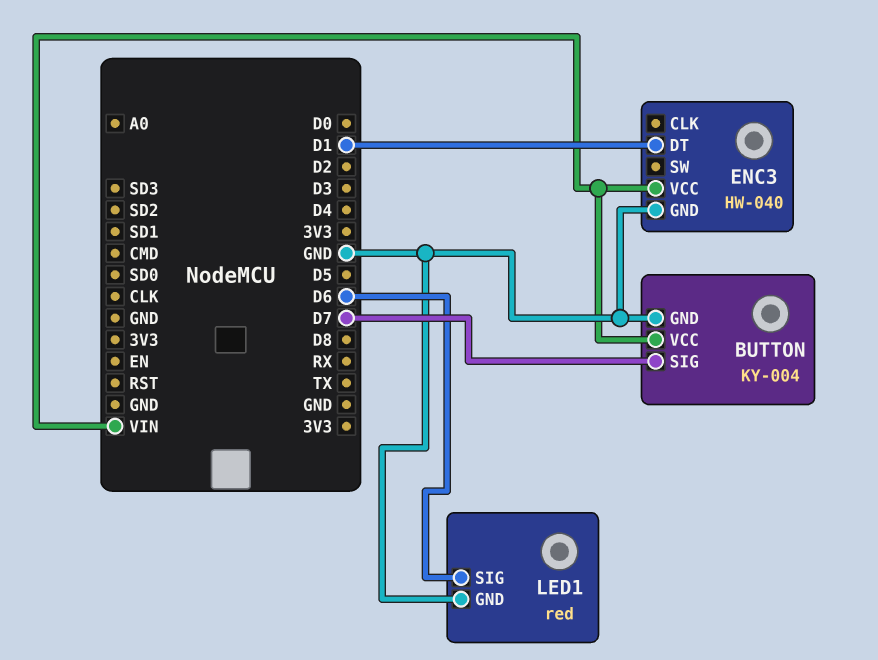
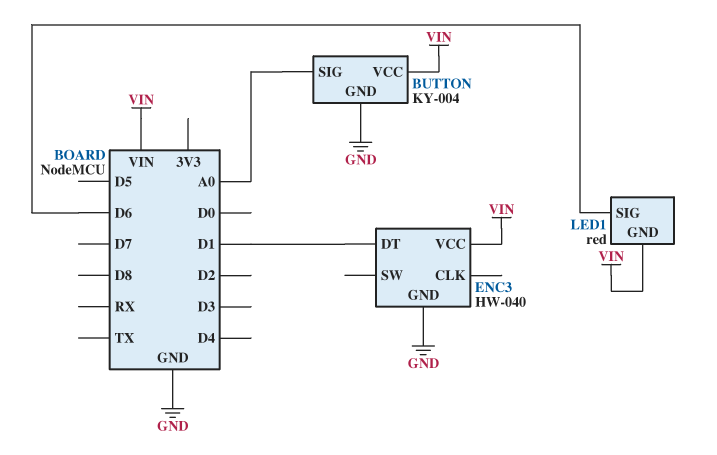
BUTTON pin SIG: D7 -> A0
LED1 pin GND: GND -> VIN

